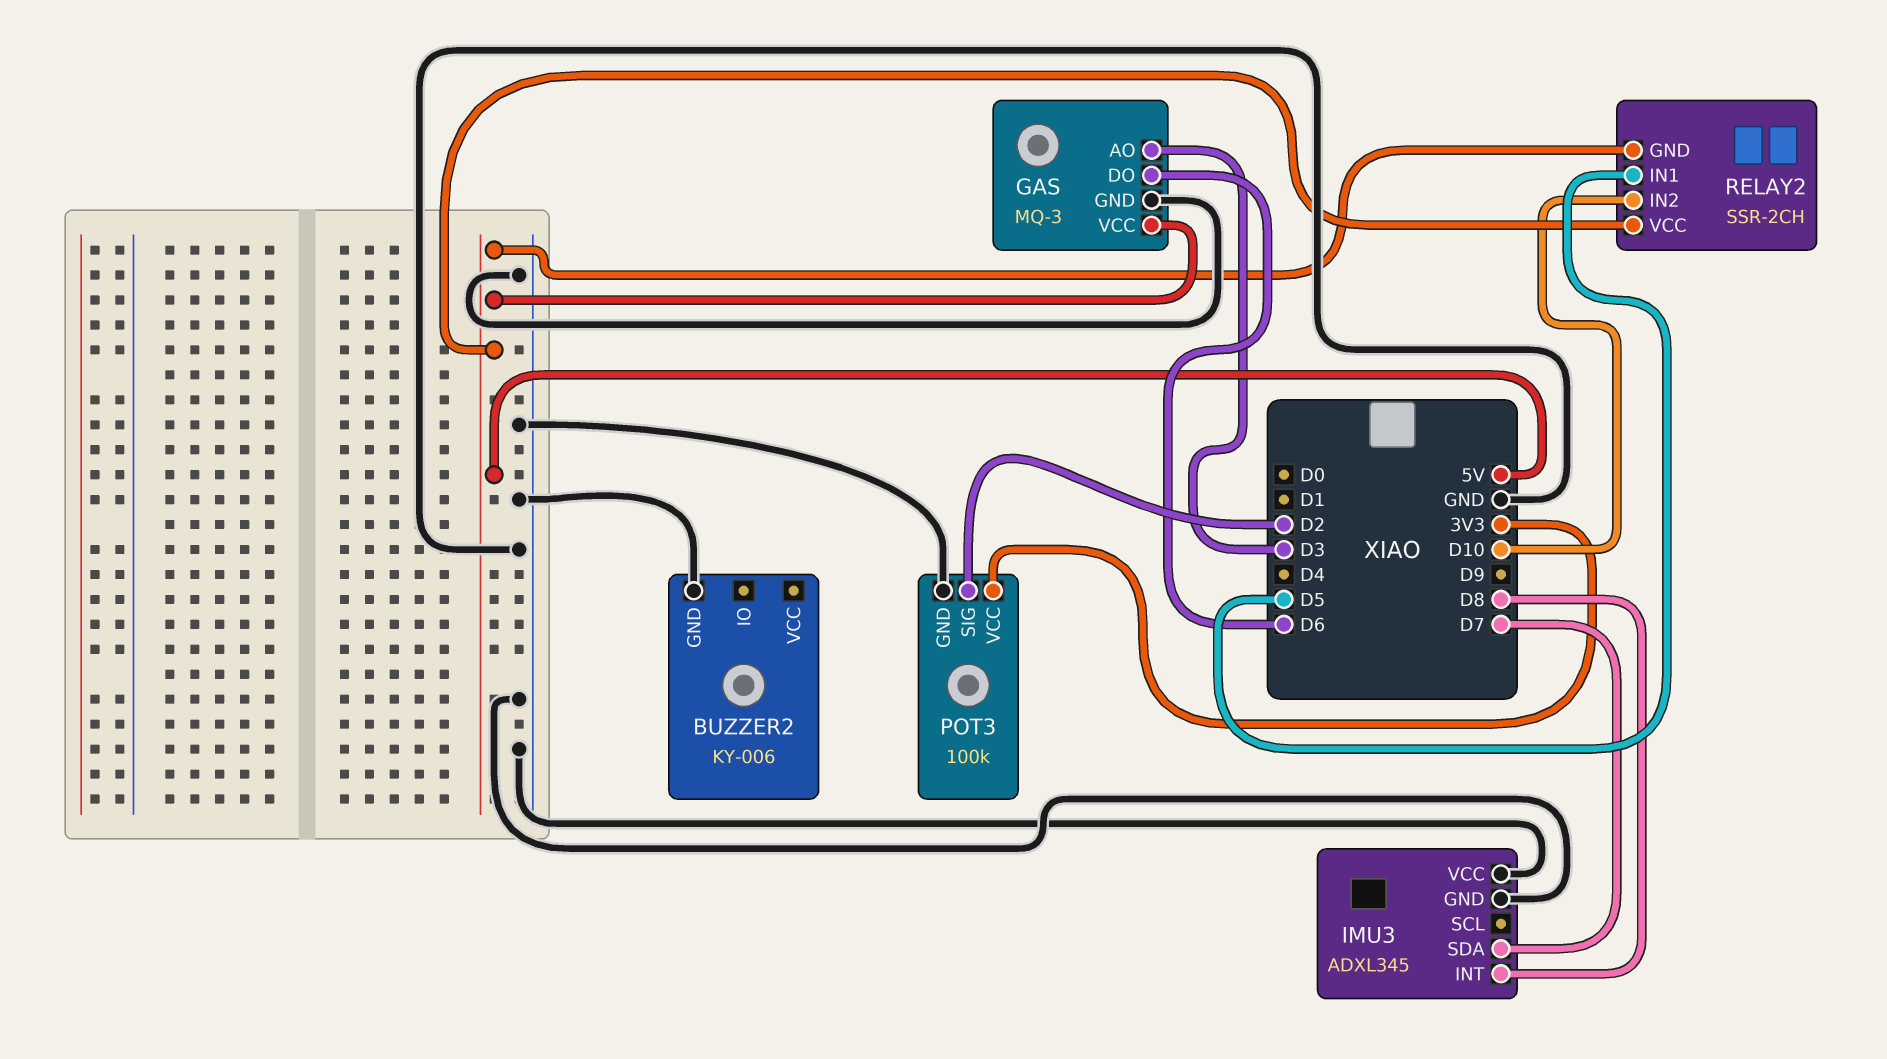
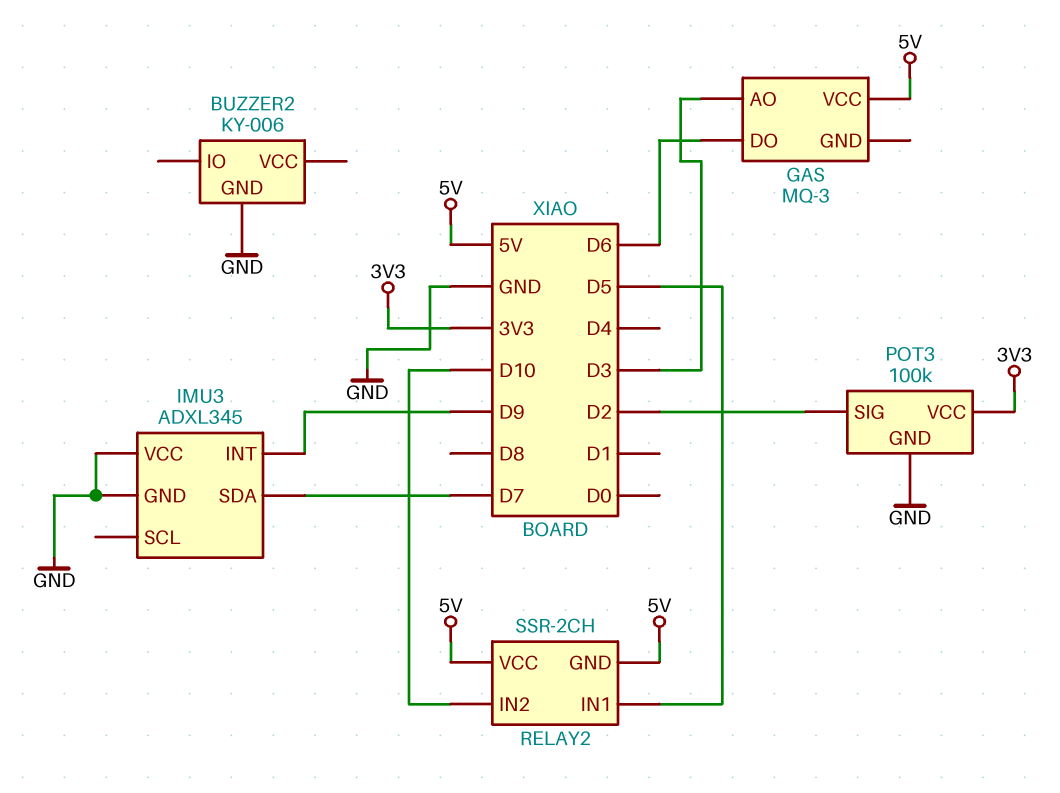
GAS pin GND: GND -> none
IMU3 pin INT: D8 -> D9

